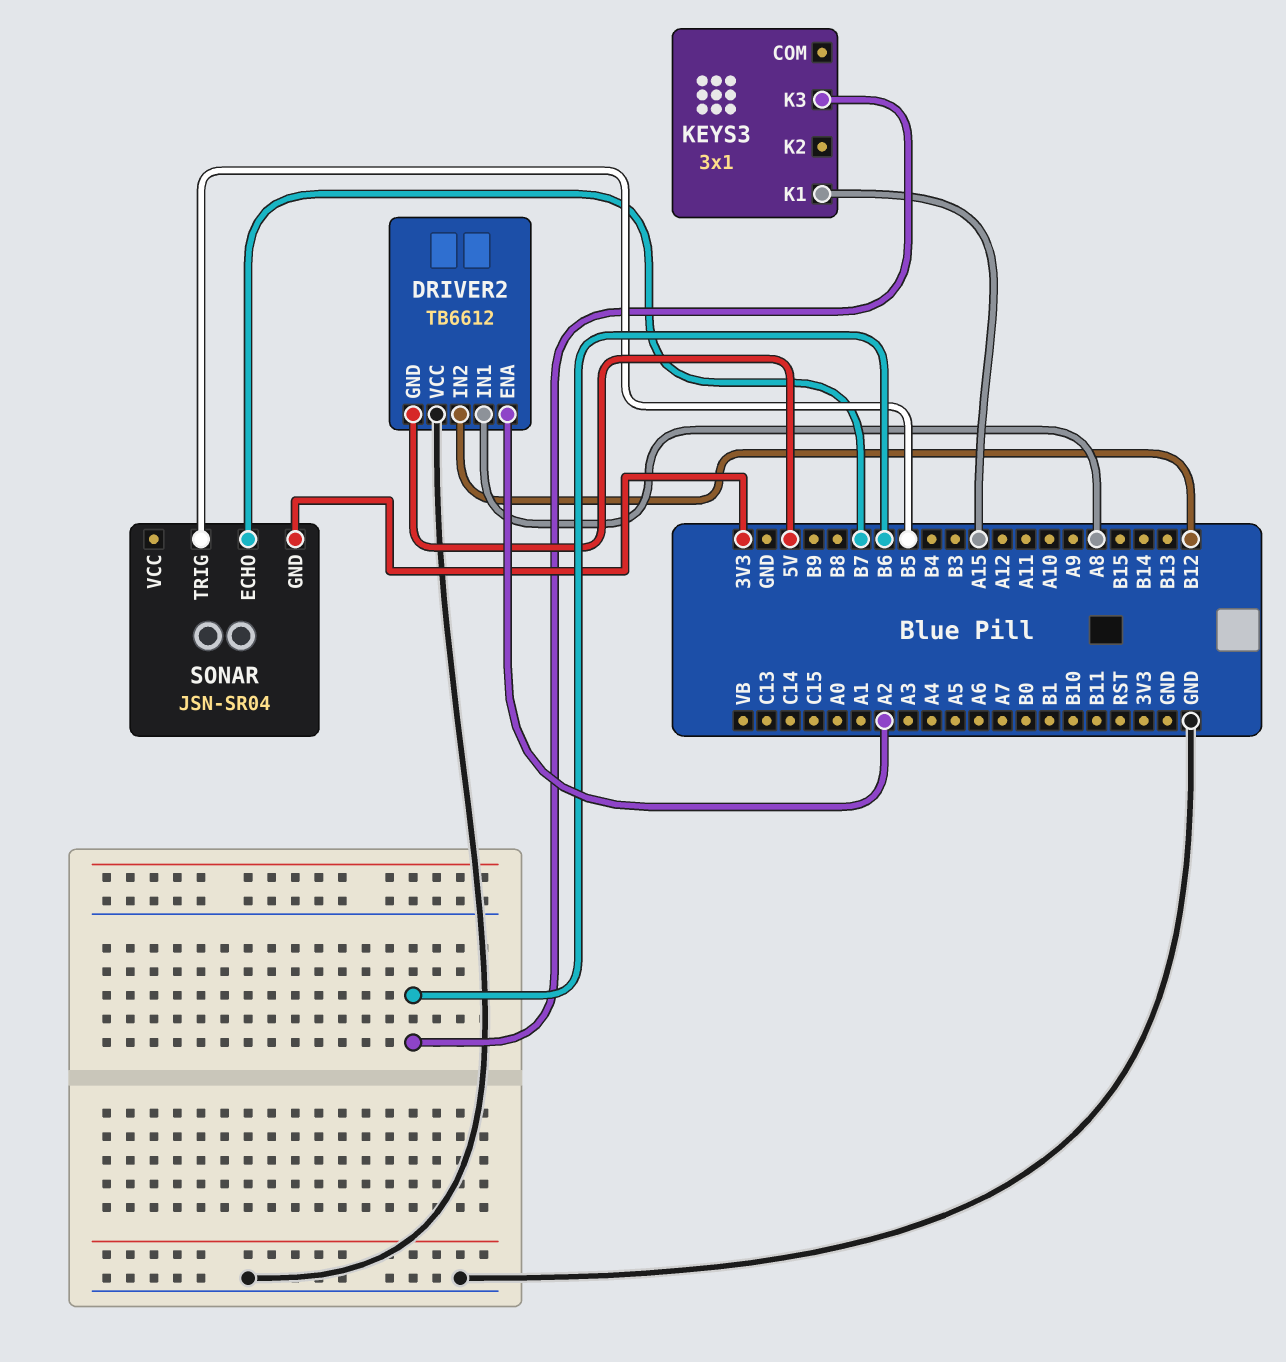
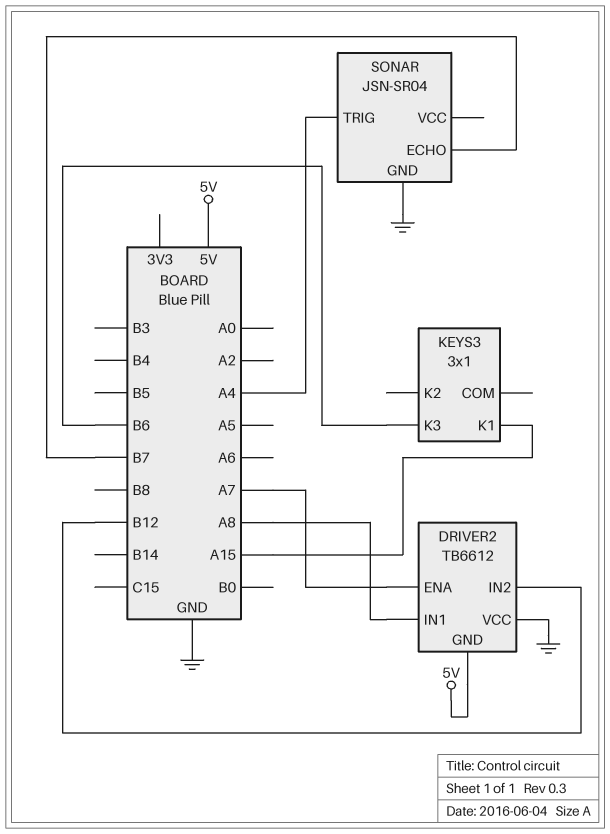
DRIVER2 pin ENA: A2 -> A7
SONAR pin GND: 3V3 -> GND
SONAR pin TRIG: B5 -> A4

